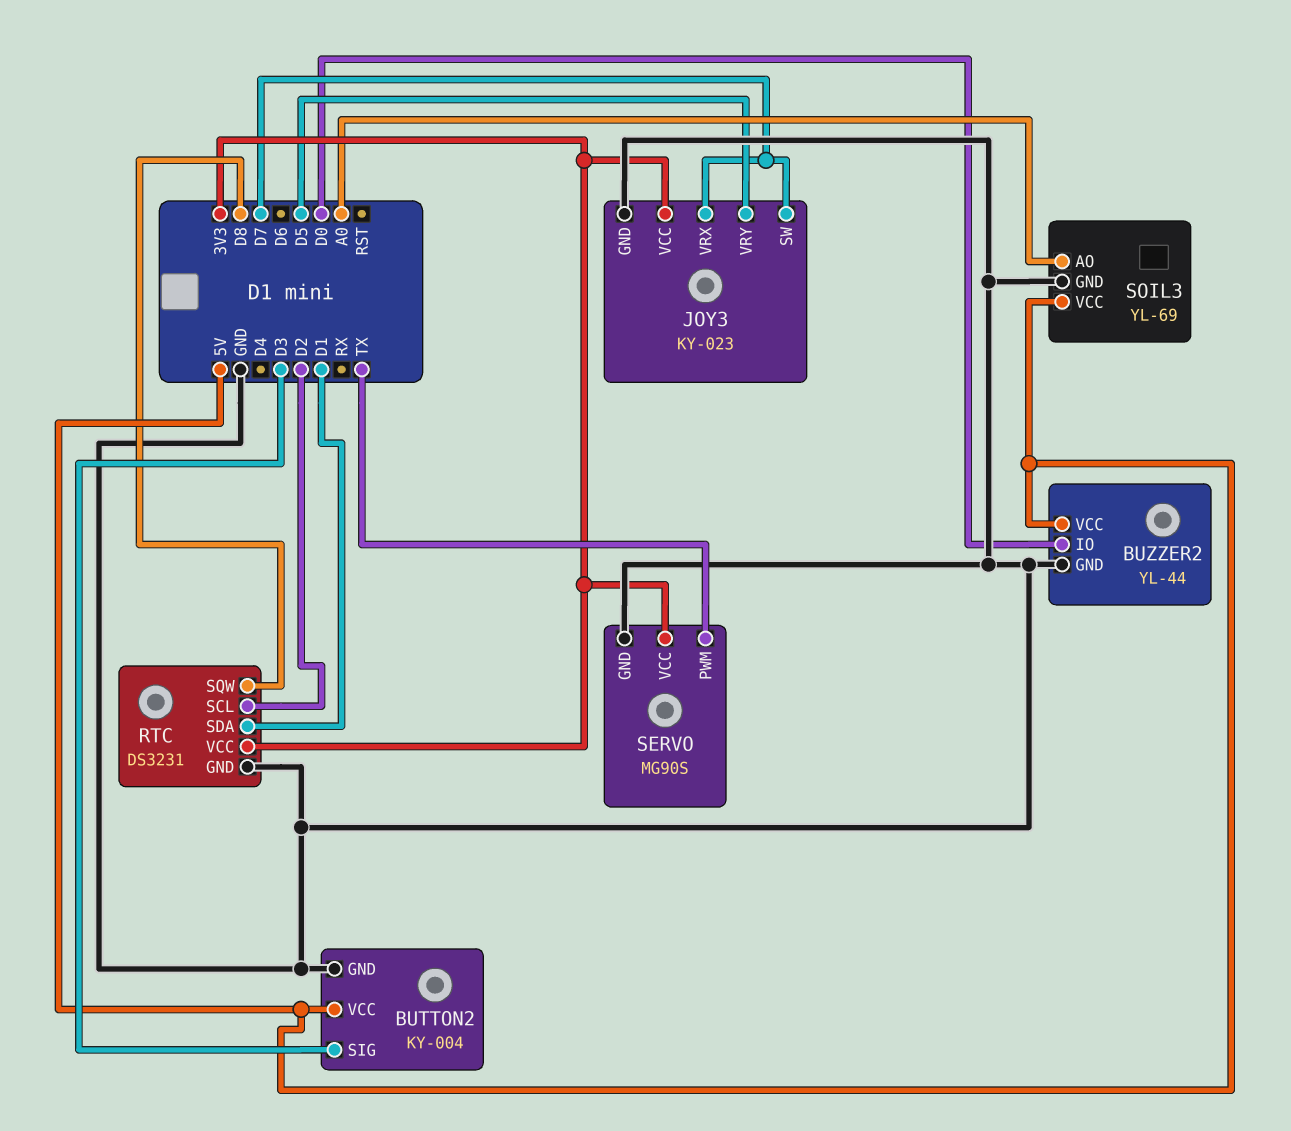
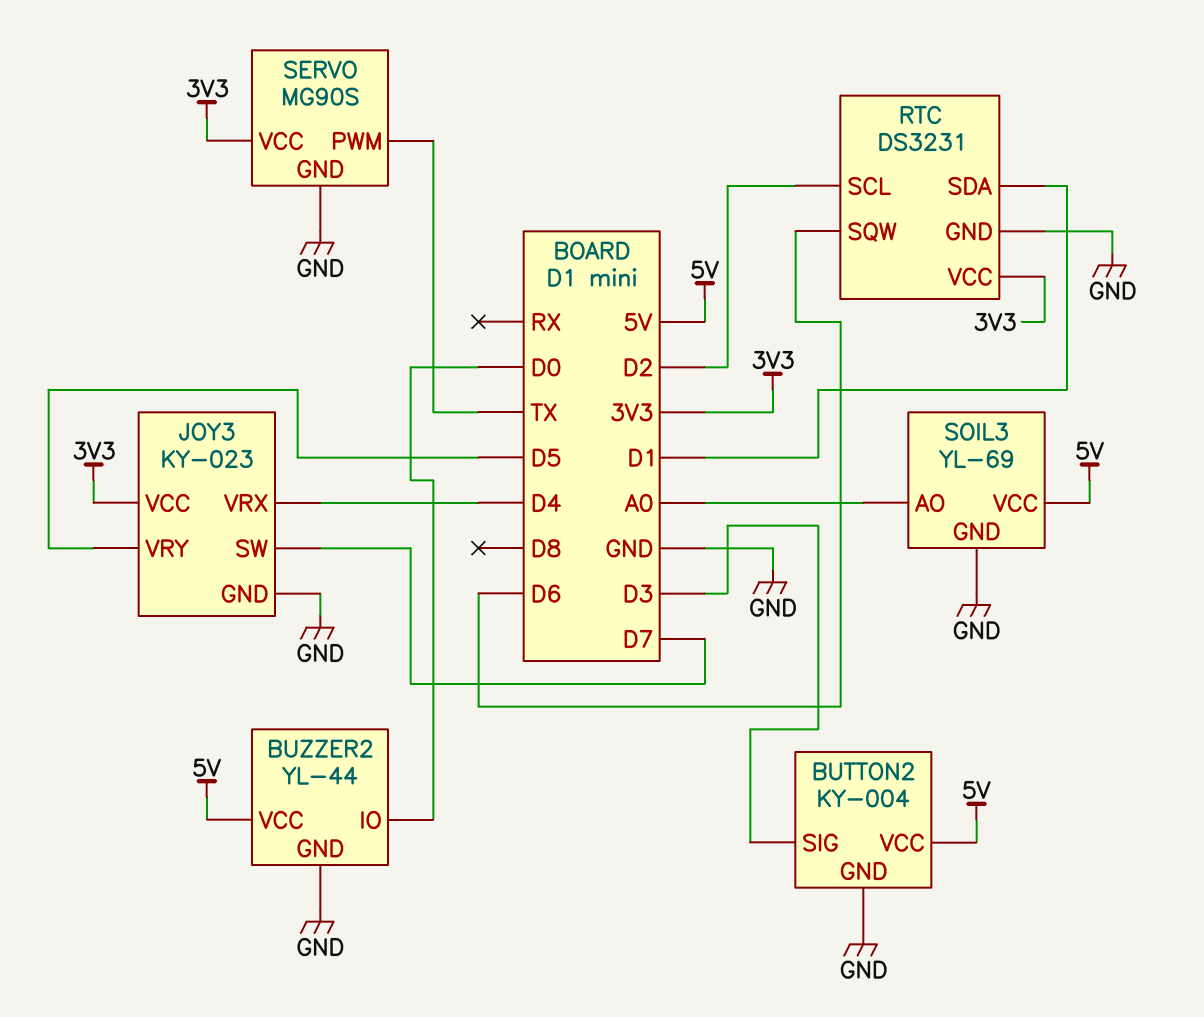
JOY3 pin VRX: D7 -> D4
RTC pin SQW: D8 -> D6

